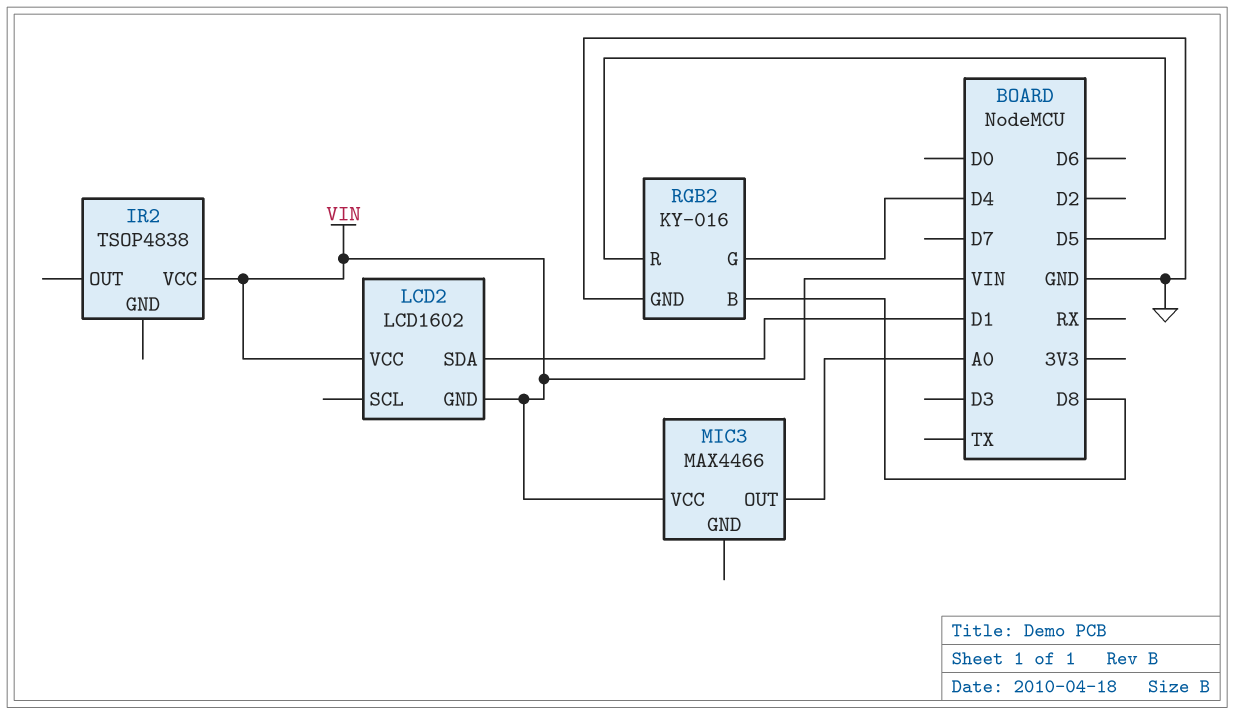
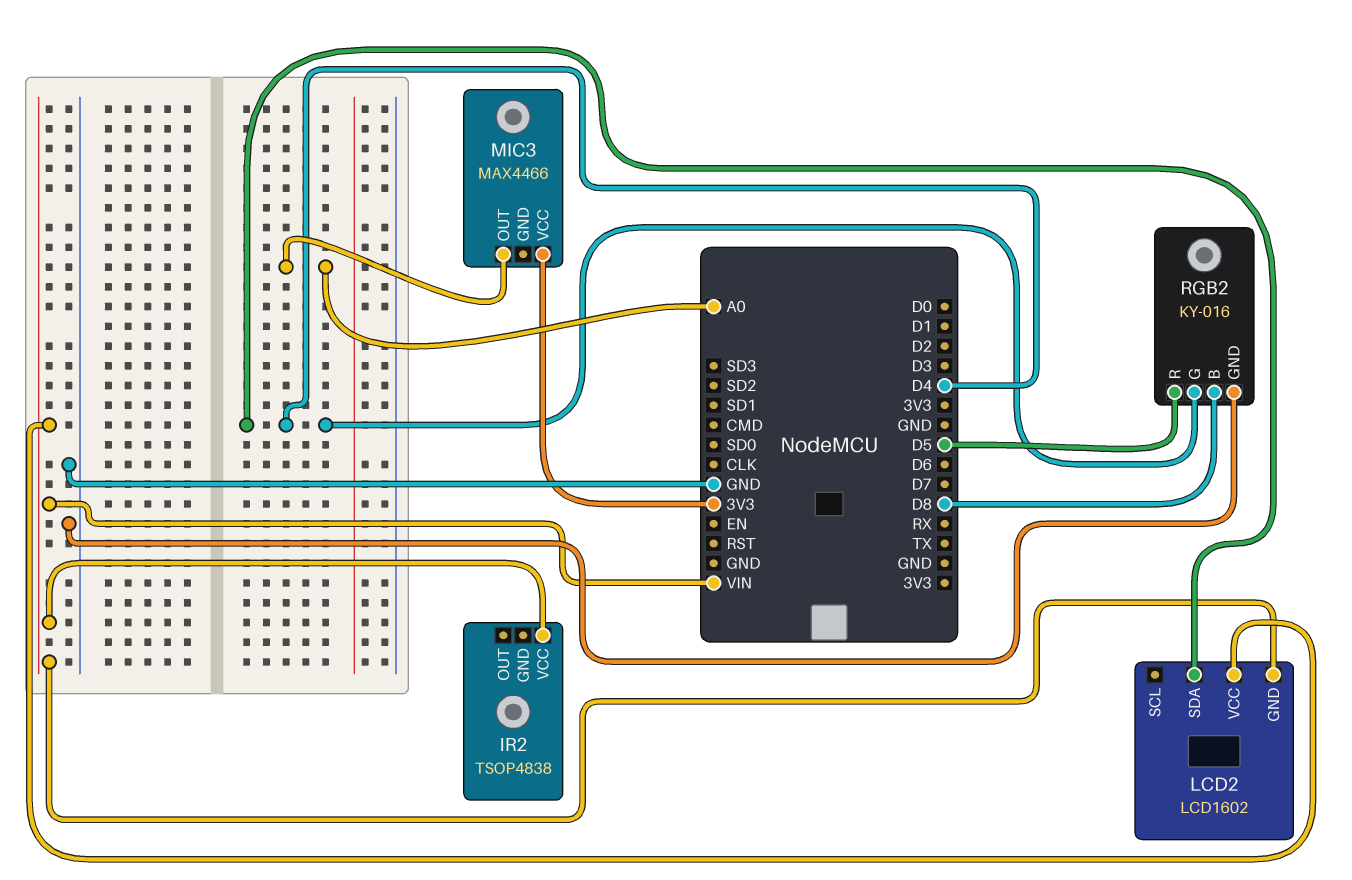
LCD2 pin SDA: D1 -> D4
MIC3 pin VCC: VIN -> 3V3

